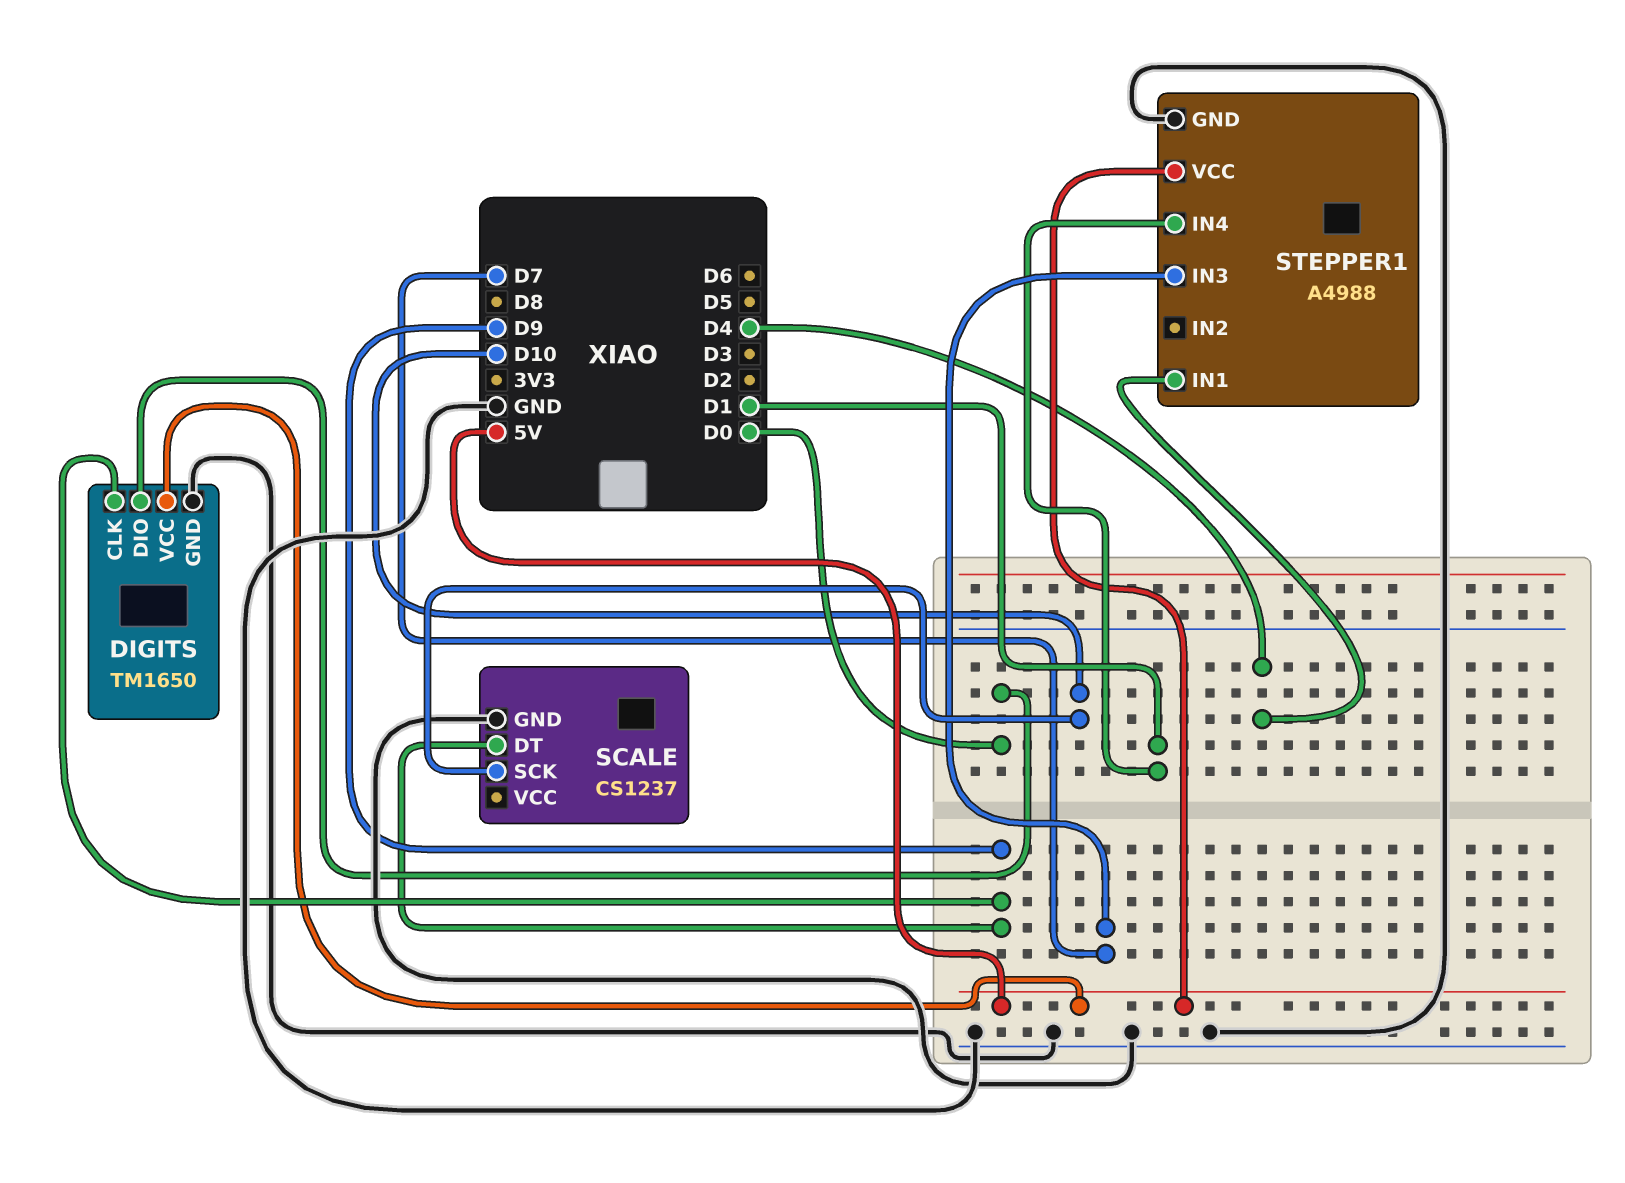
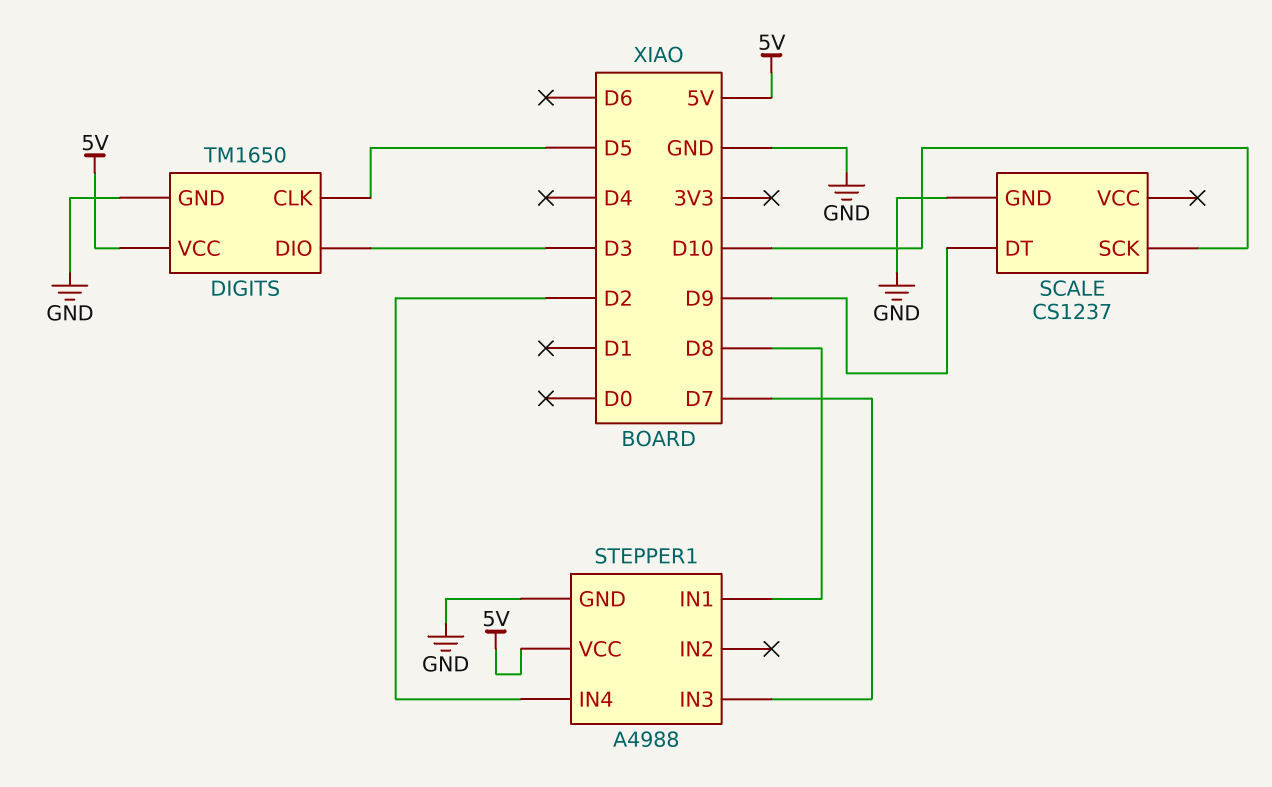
DIGITS pin CLK: D9 -> D5
DIGITS pin DIO: D0 -> D3
STEPPER1 pin IN1: D4 -> D8
STEPPER1 pin IN4: D1 -> D2

